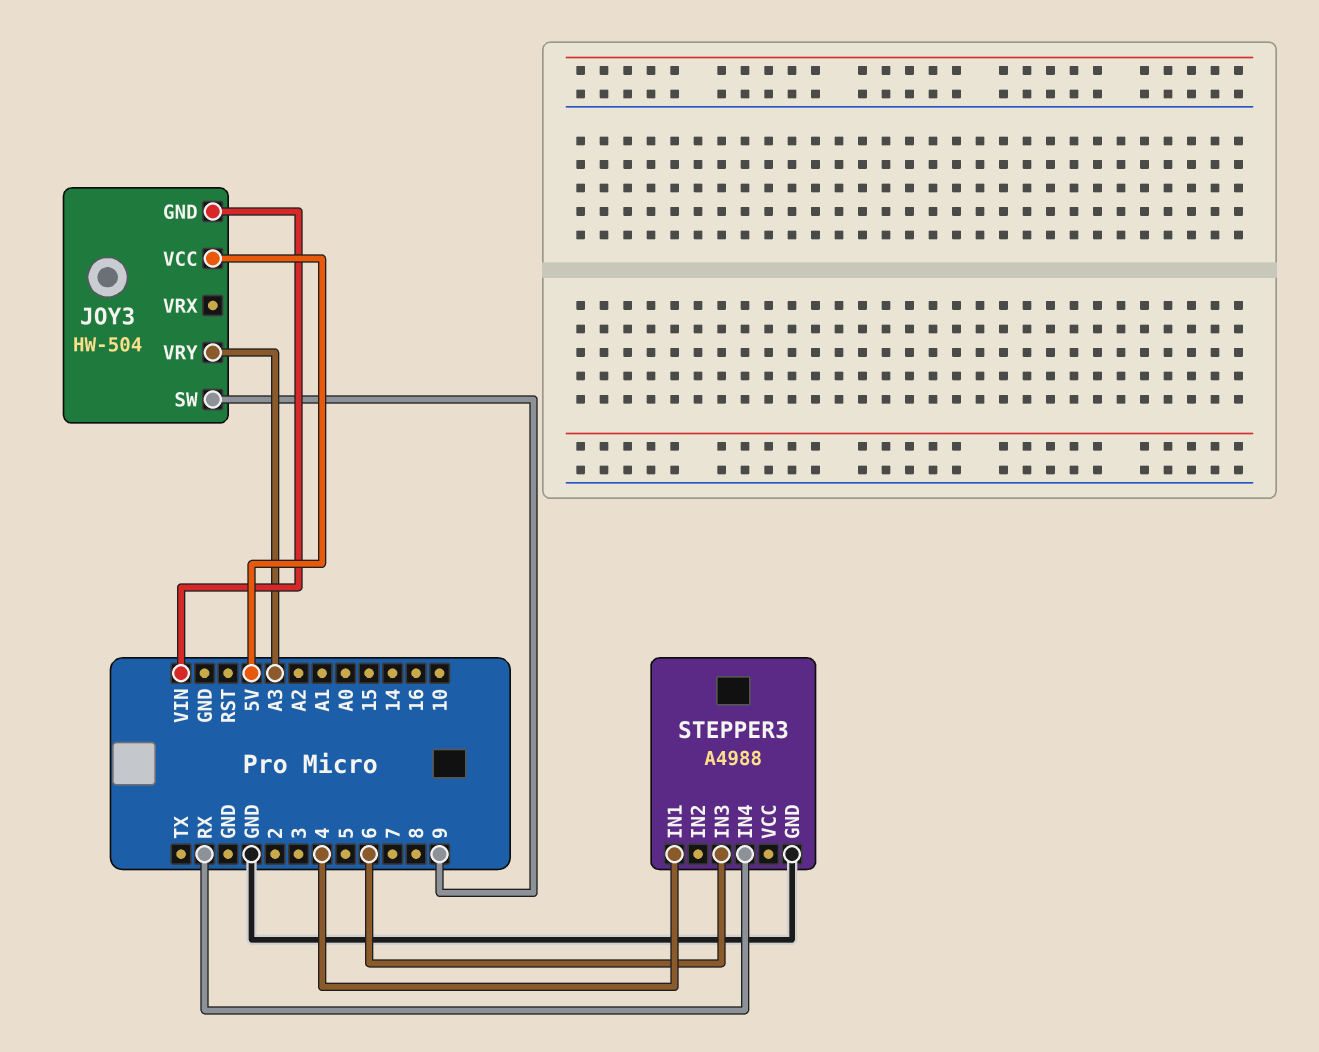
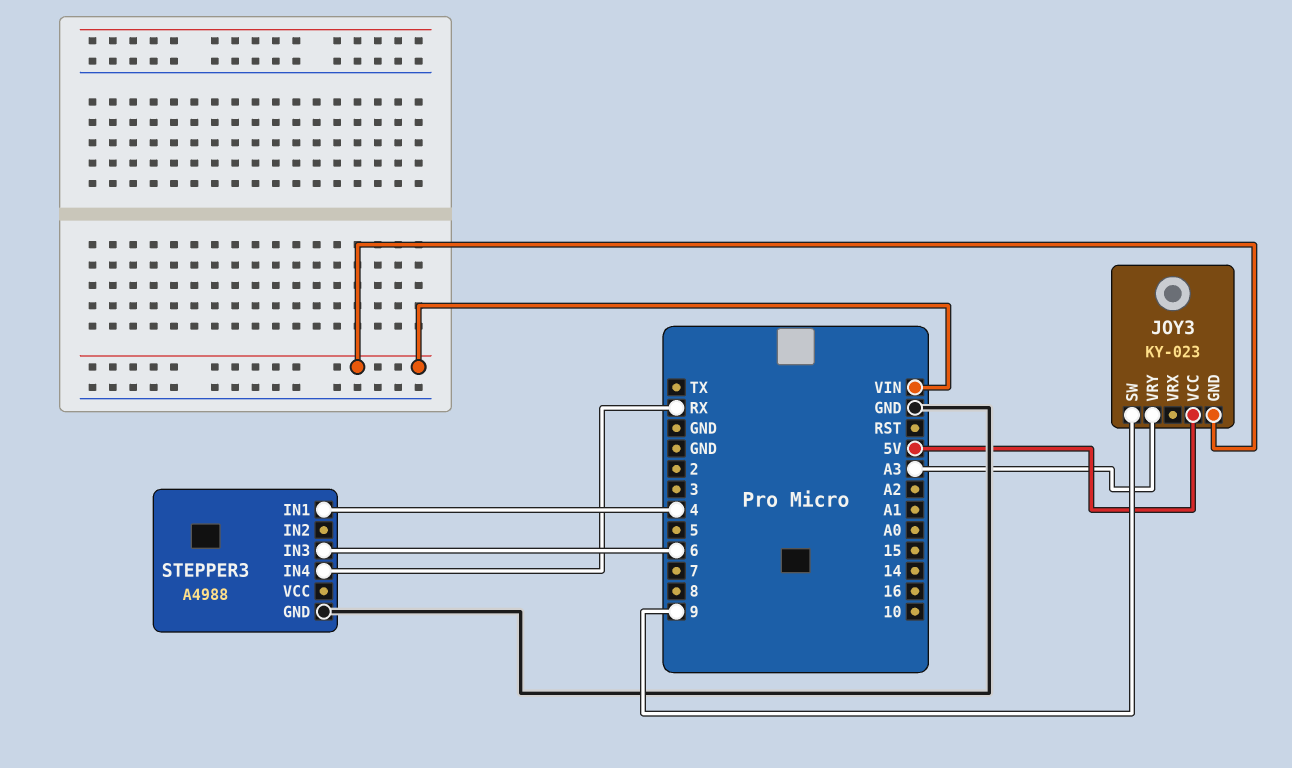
JOY3: HW-504 -> KY-023

